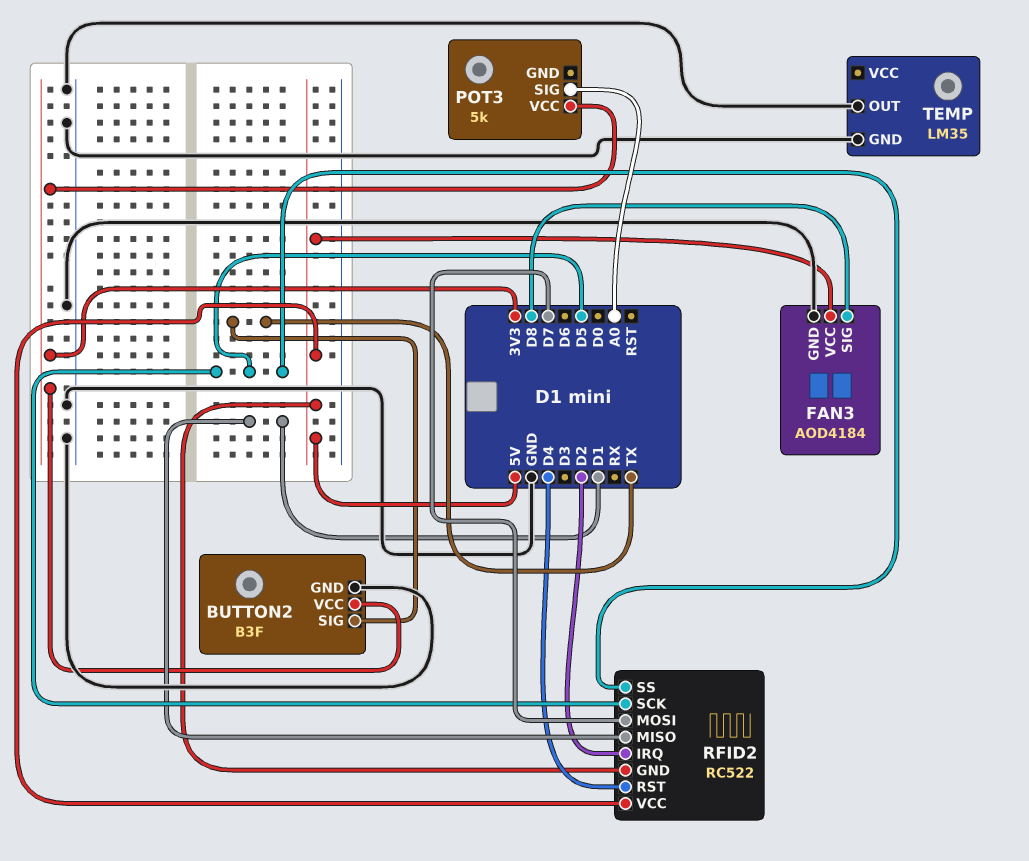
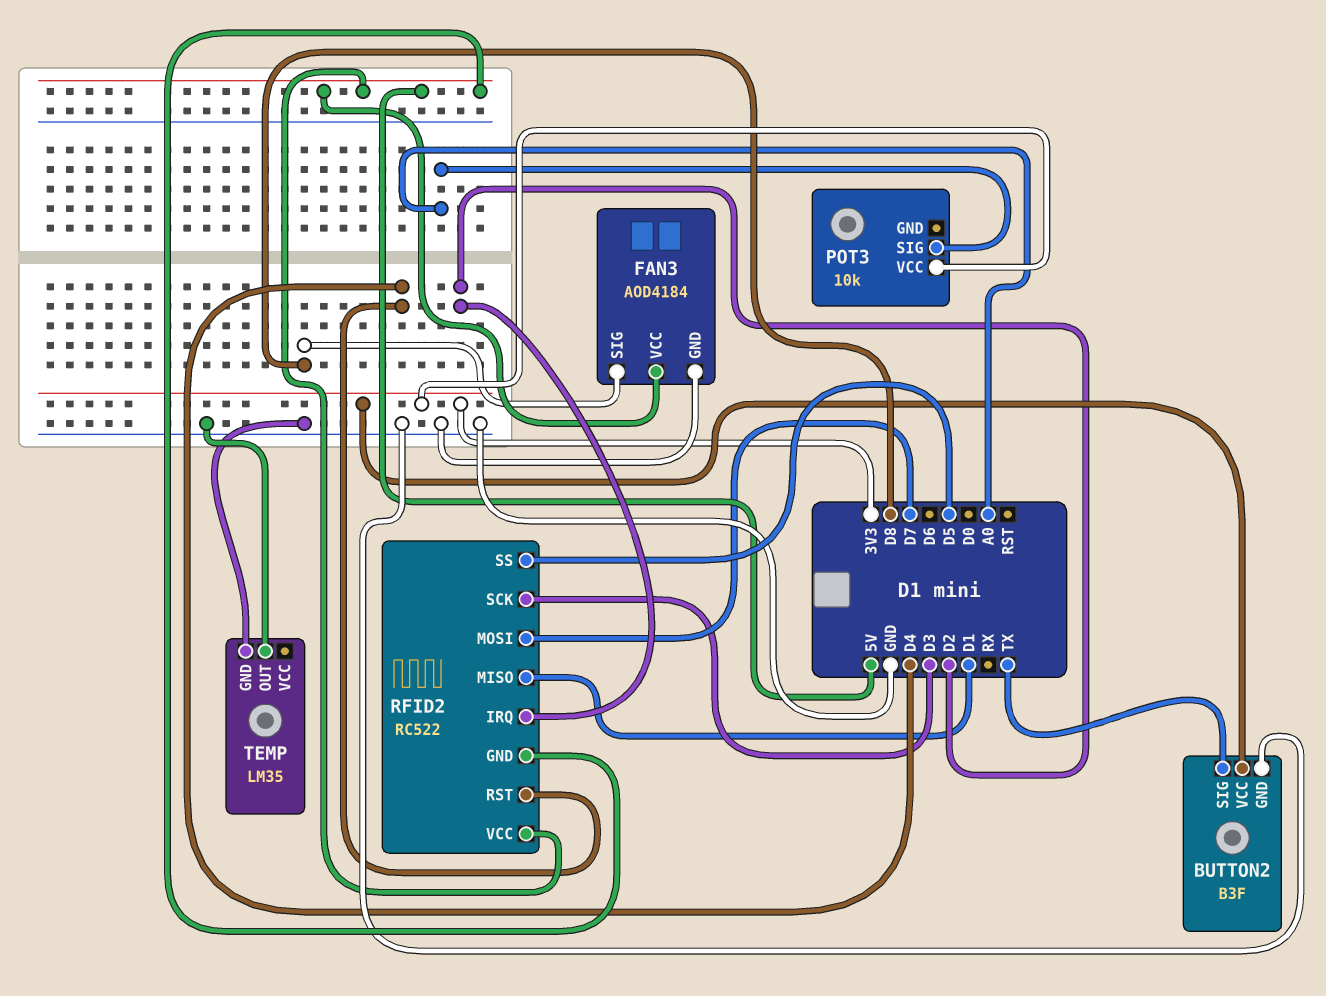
POT3: 5k -> 10k
RFID2 pin SCK: D5 -> D3

